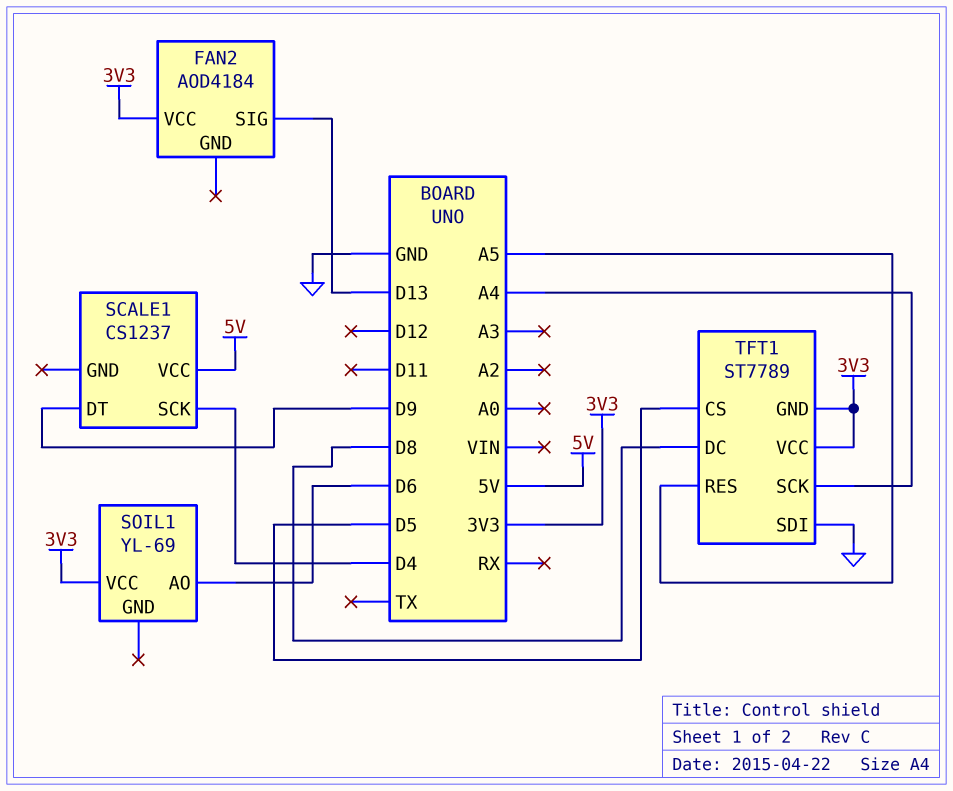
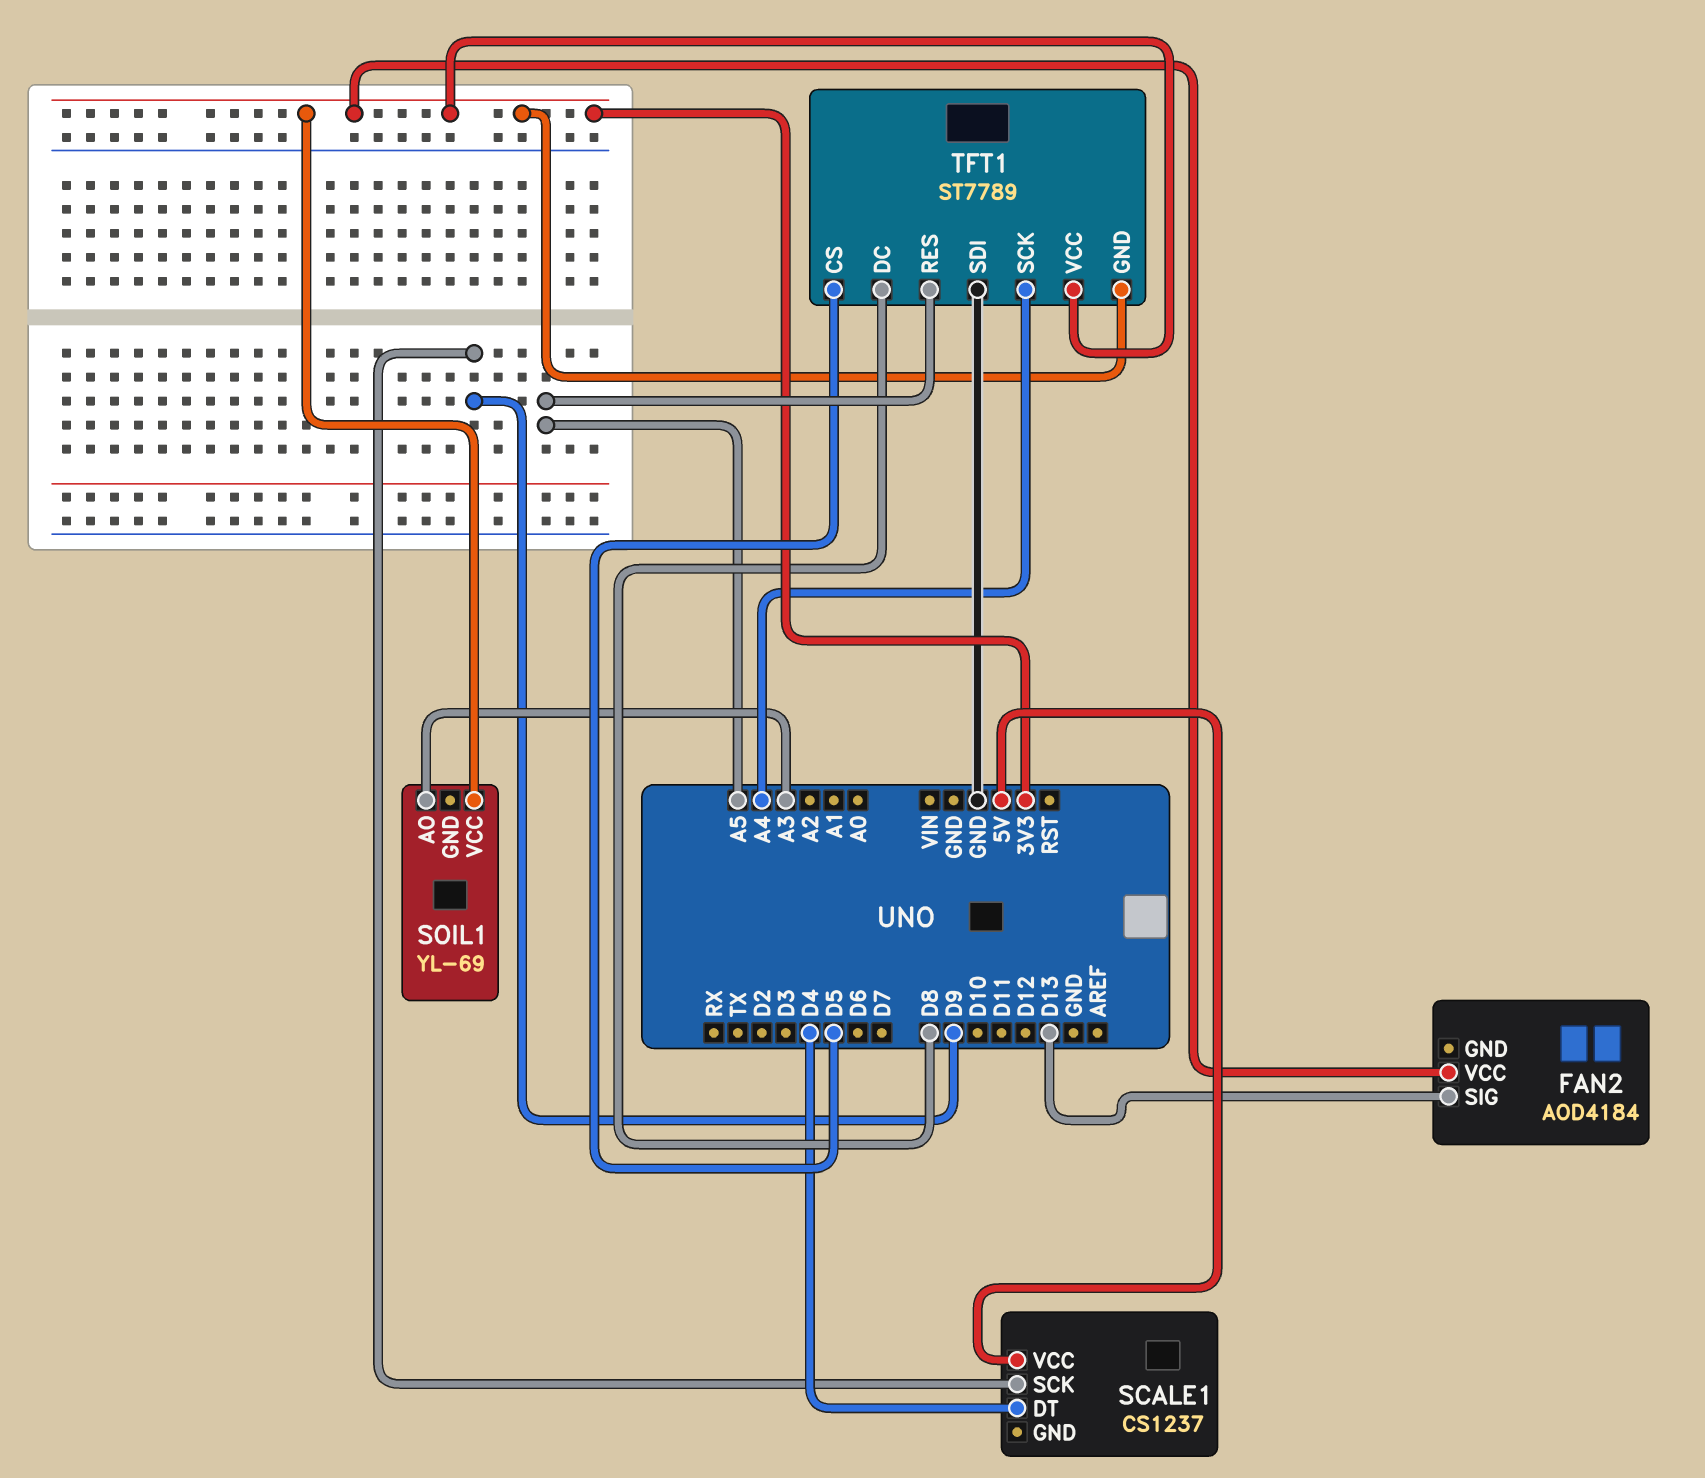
SCALE1 pin DT: D9 -> D4
SCALE1 pin SCK: D4 -> D9
SOIL1 pin AO: D6 -> A3

